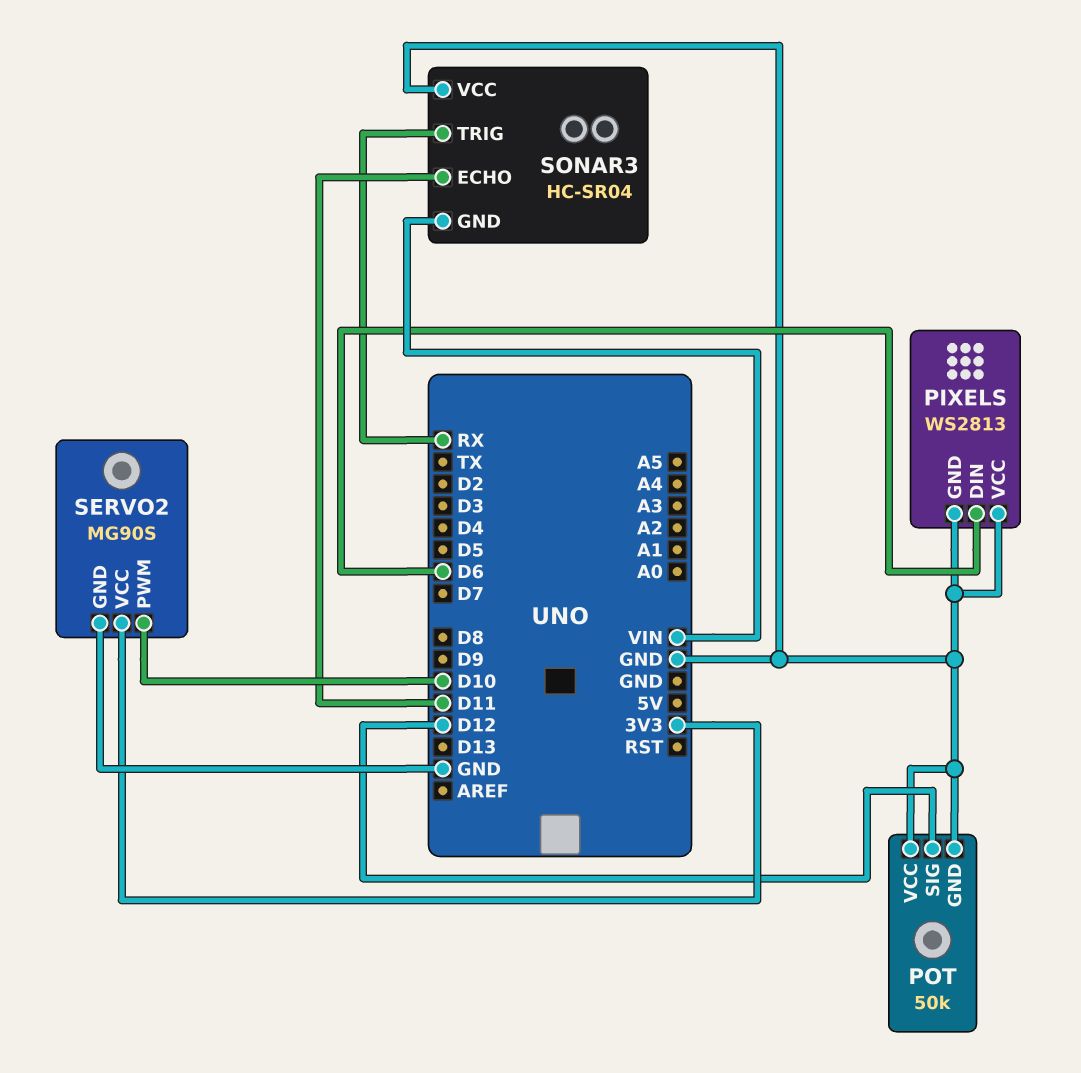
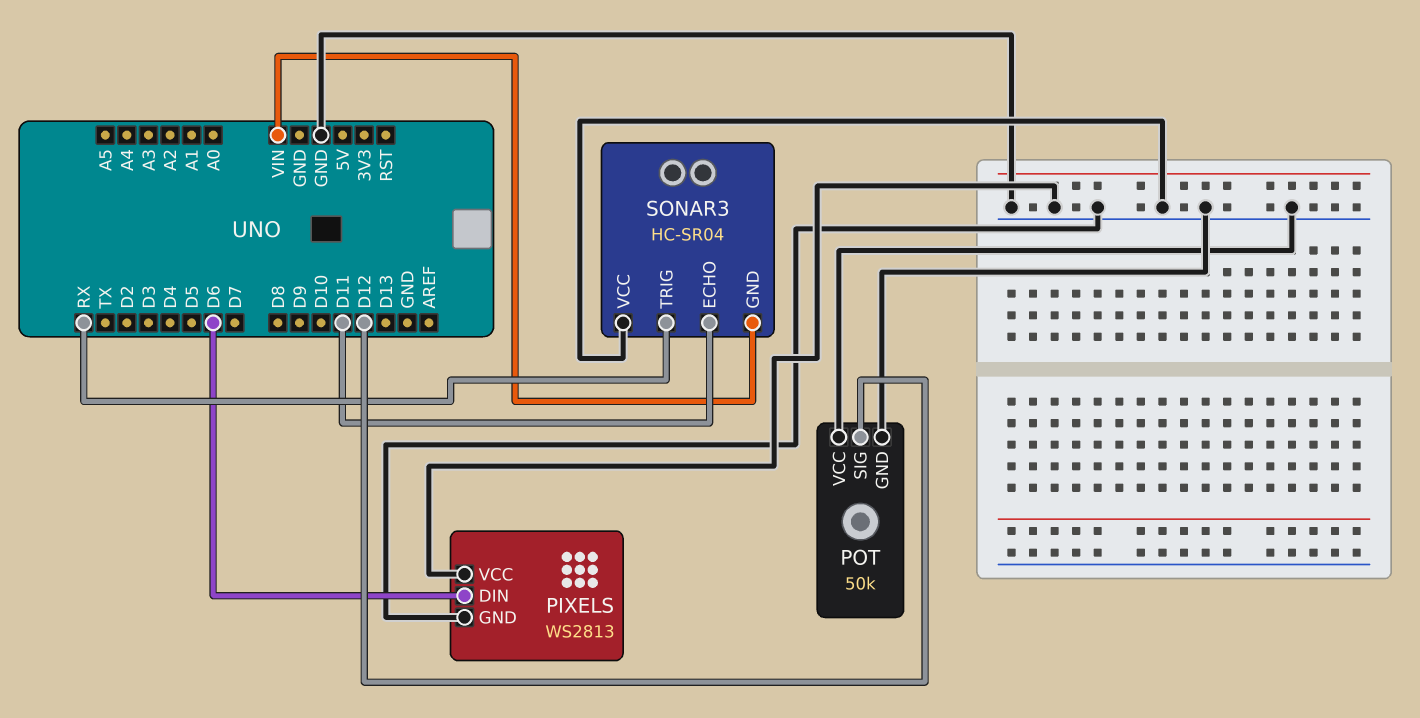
SERVO2: MG90S -> none
SERVO2 pin GND: GND -> none
SERVO2 pin PWM: D10 -> none
SERVO2 pin VCC: 3V3 -> none

